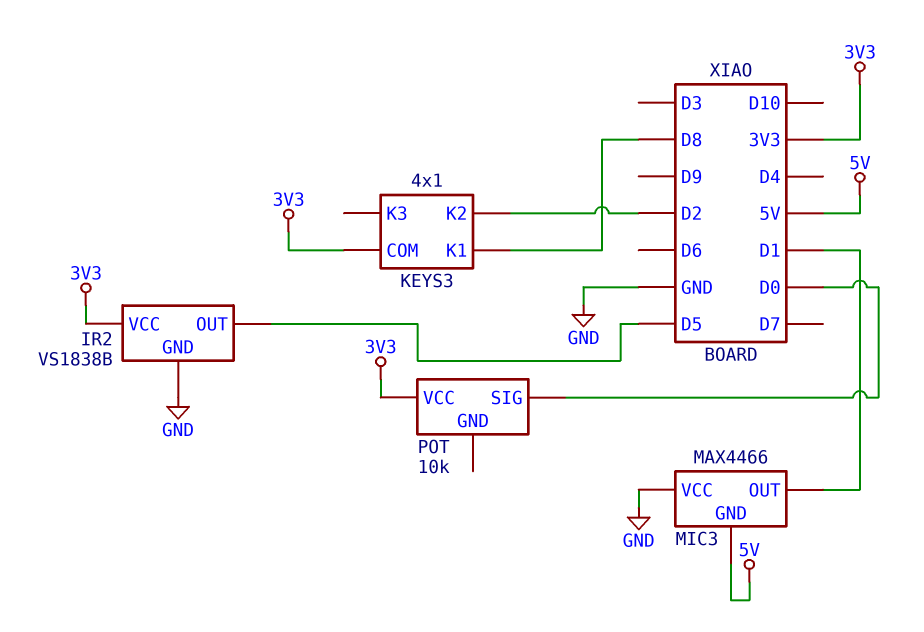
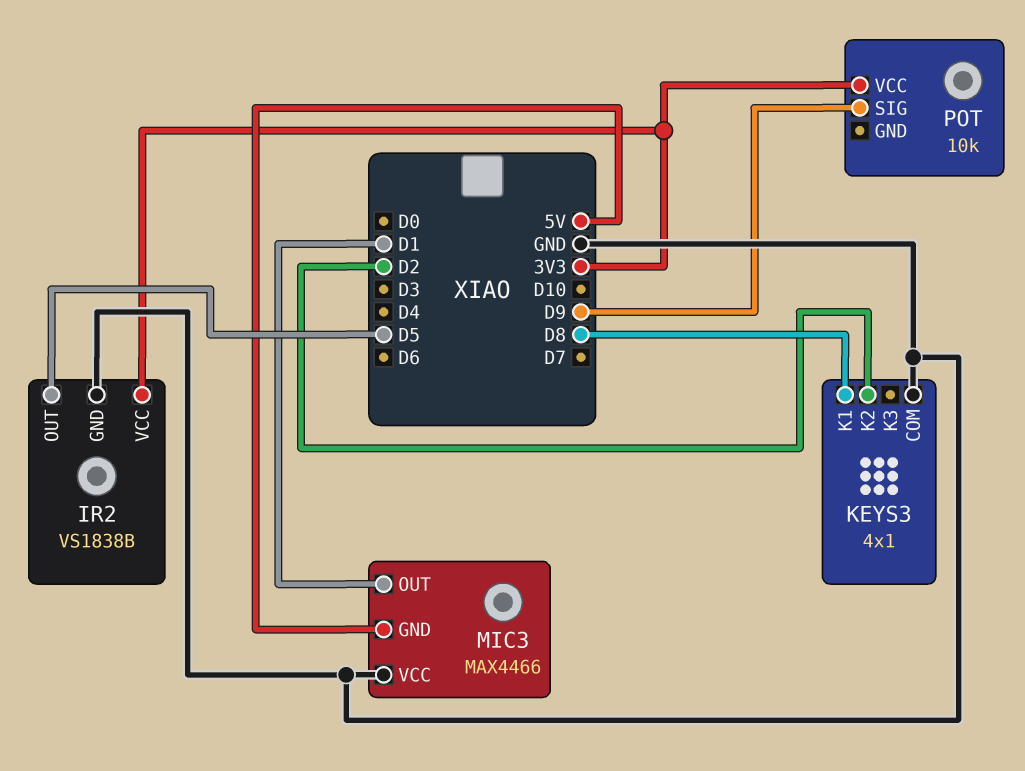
KEYS3 pin COM: 3V3 -> GND
POT pin SIG: D0 -> D9

